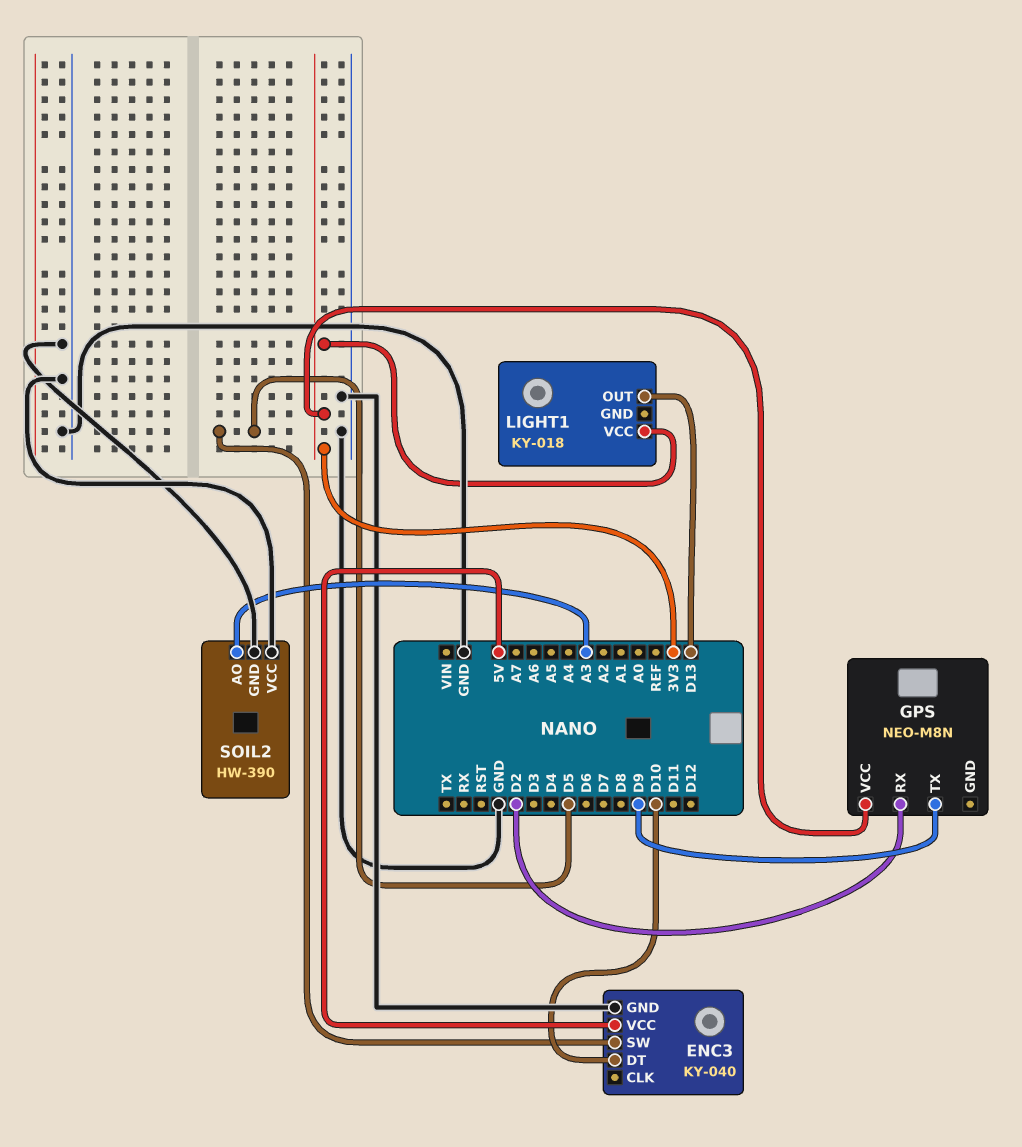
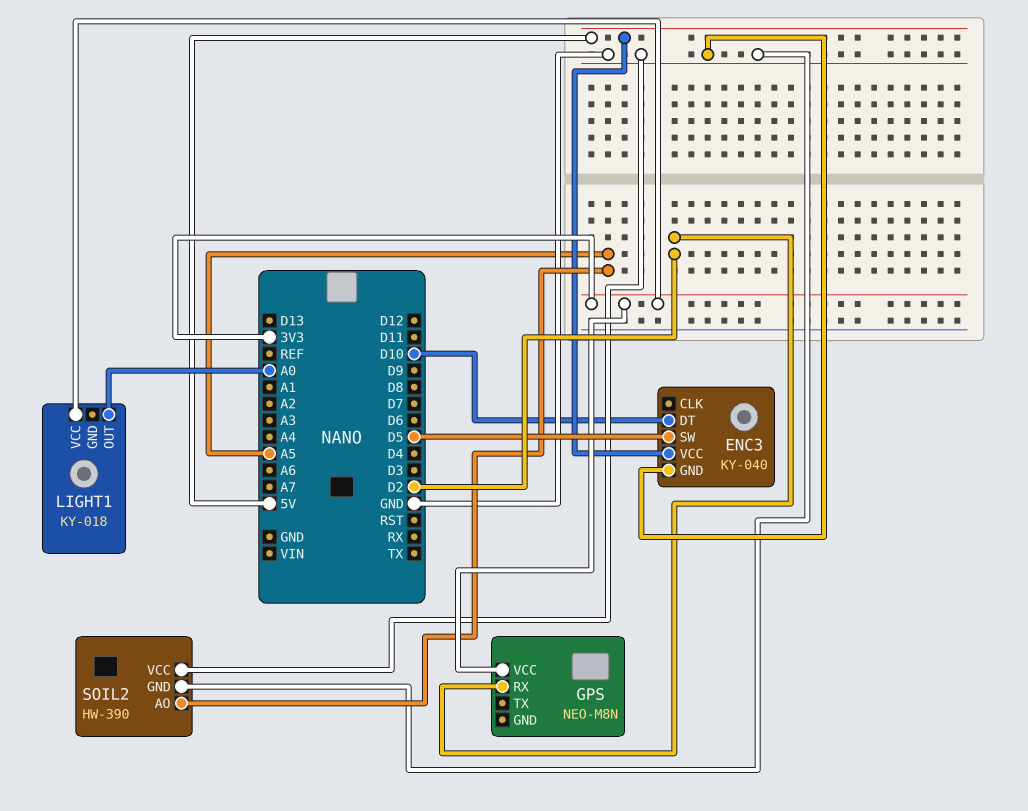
GPS pin TX: D9 -> none
LIGHT1 pin OUT: D13 -> A0
SOIL2 pin AO: A3 -> A5

